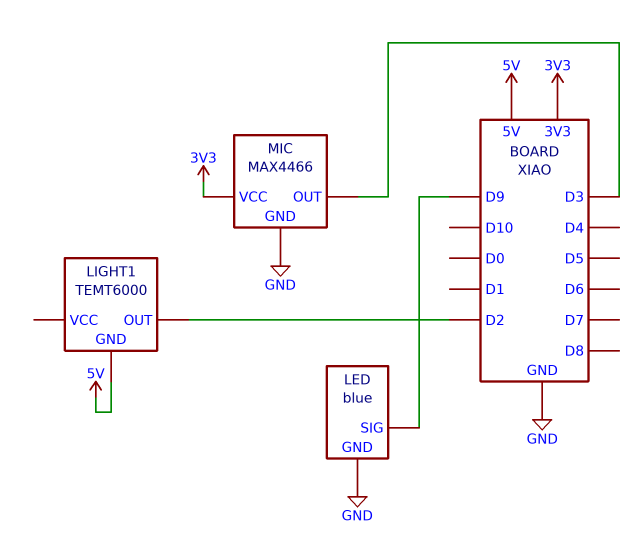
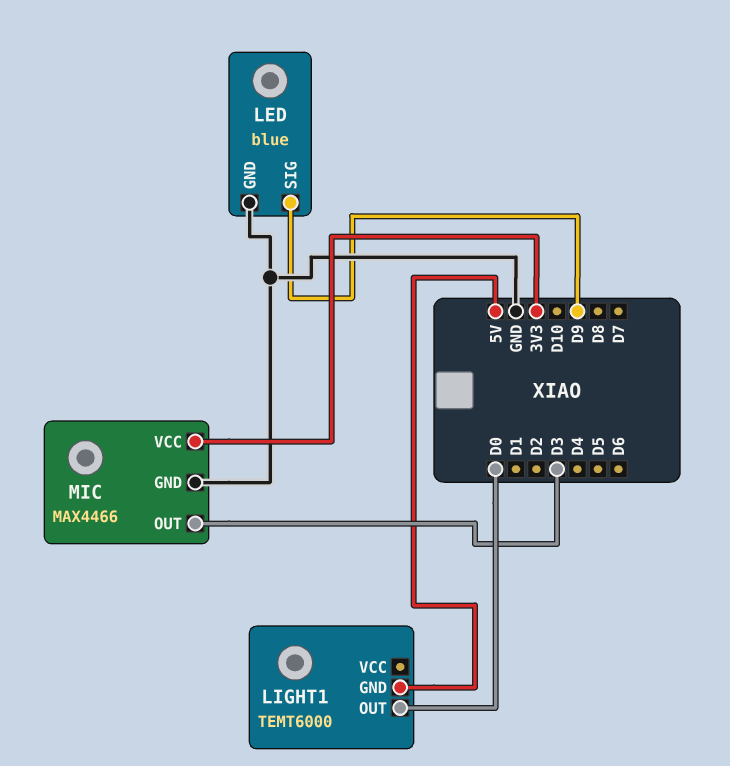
LIGHT1 pin OUT: D2 -> D0

